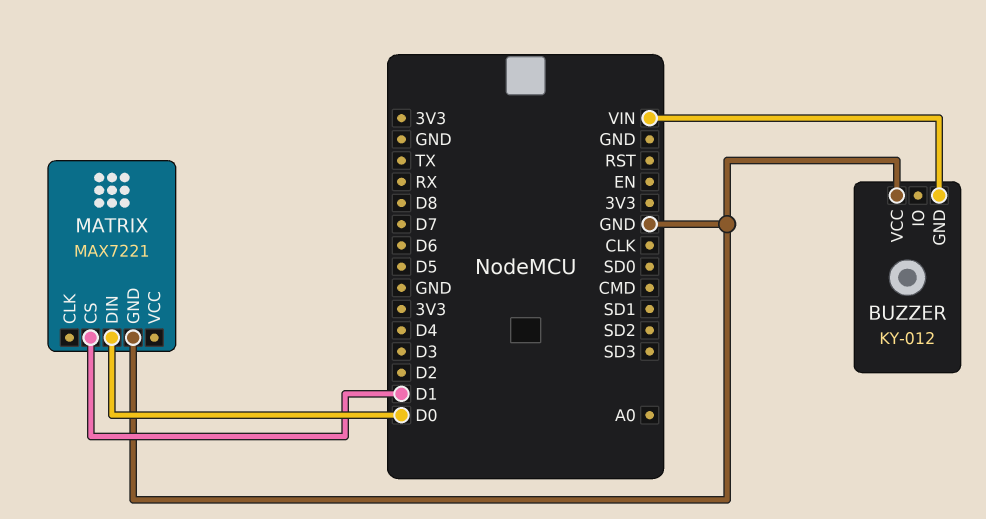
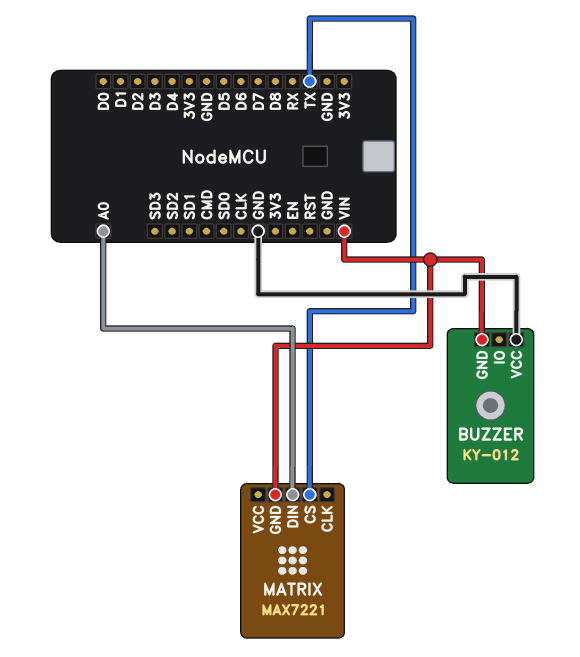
MATRIX pin CS: D1 -> TX
MATRIX pin DIN: D0 -> A0
MATRIX pin GND: GND -> VIN

